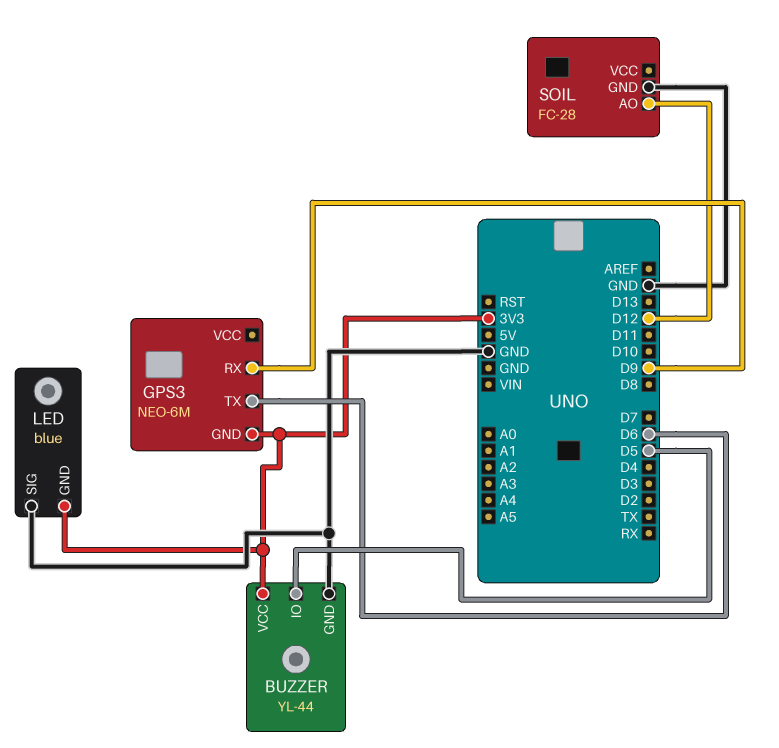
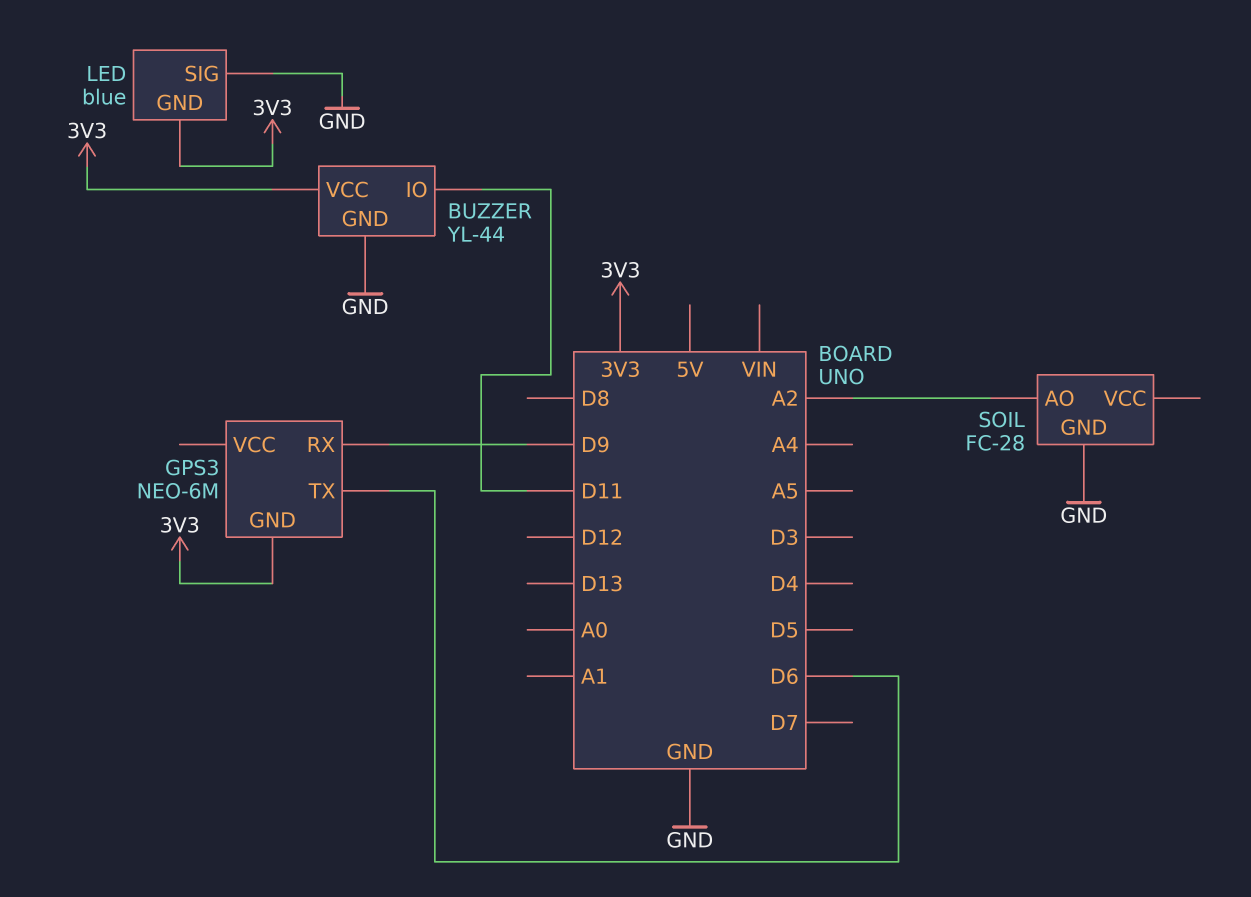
BUZZER pin IO: D5 -> D11
SOIL pin AO: D12 -> A2

